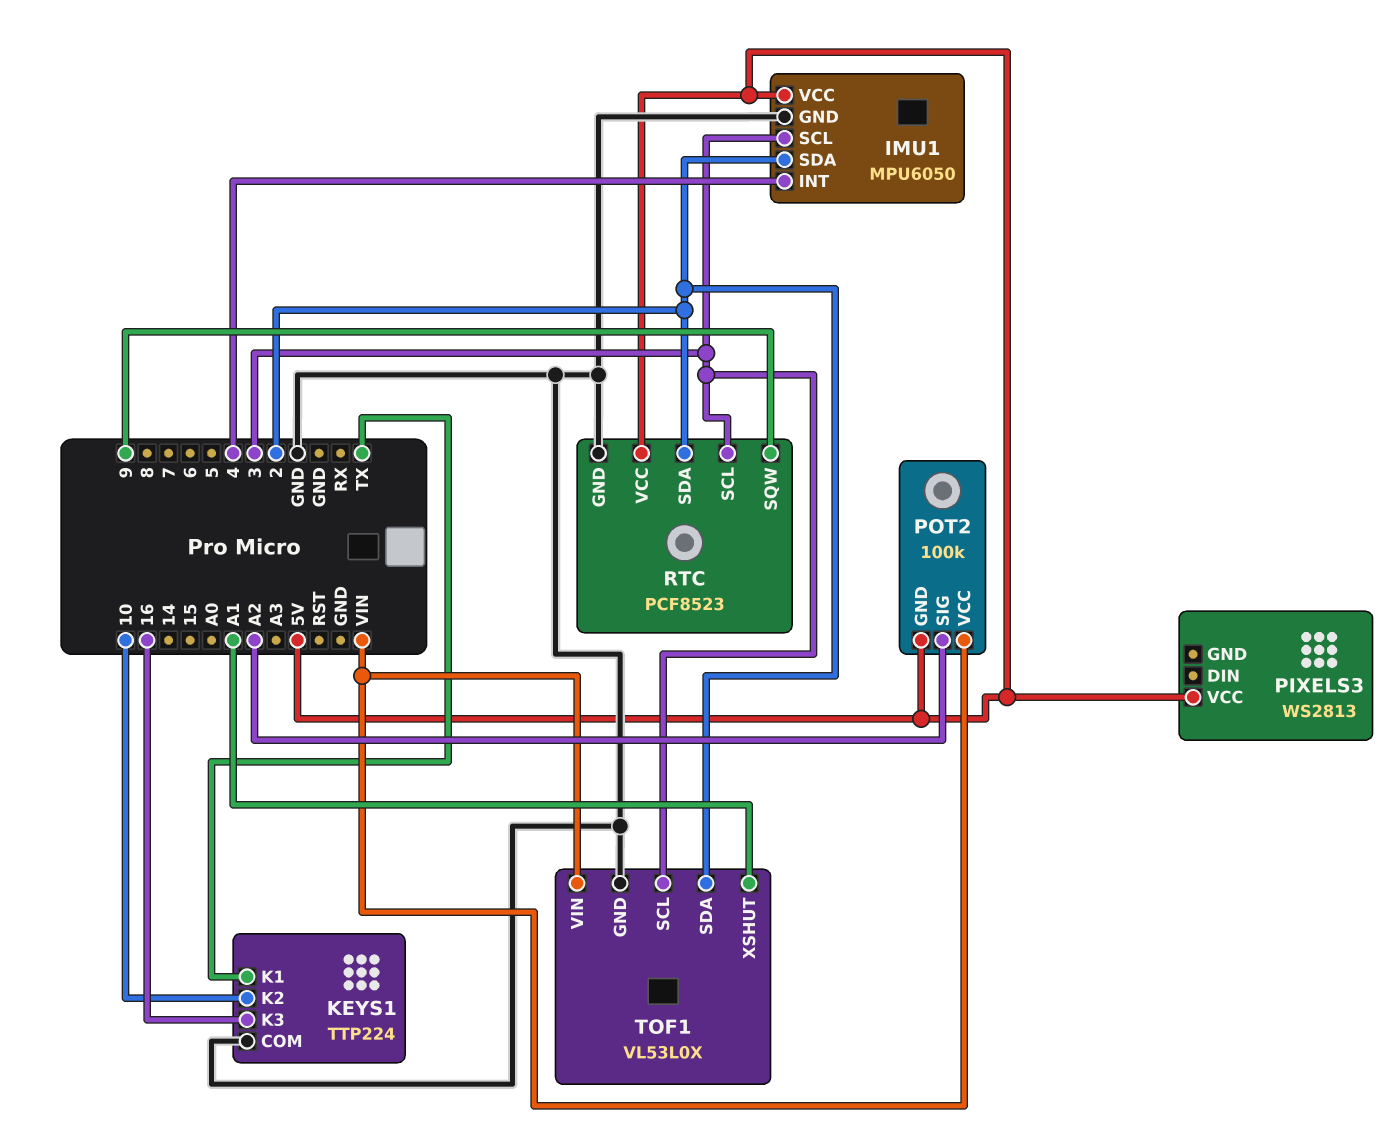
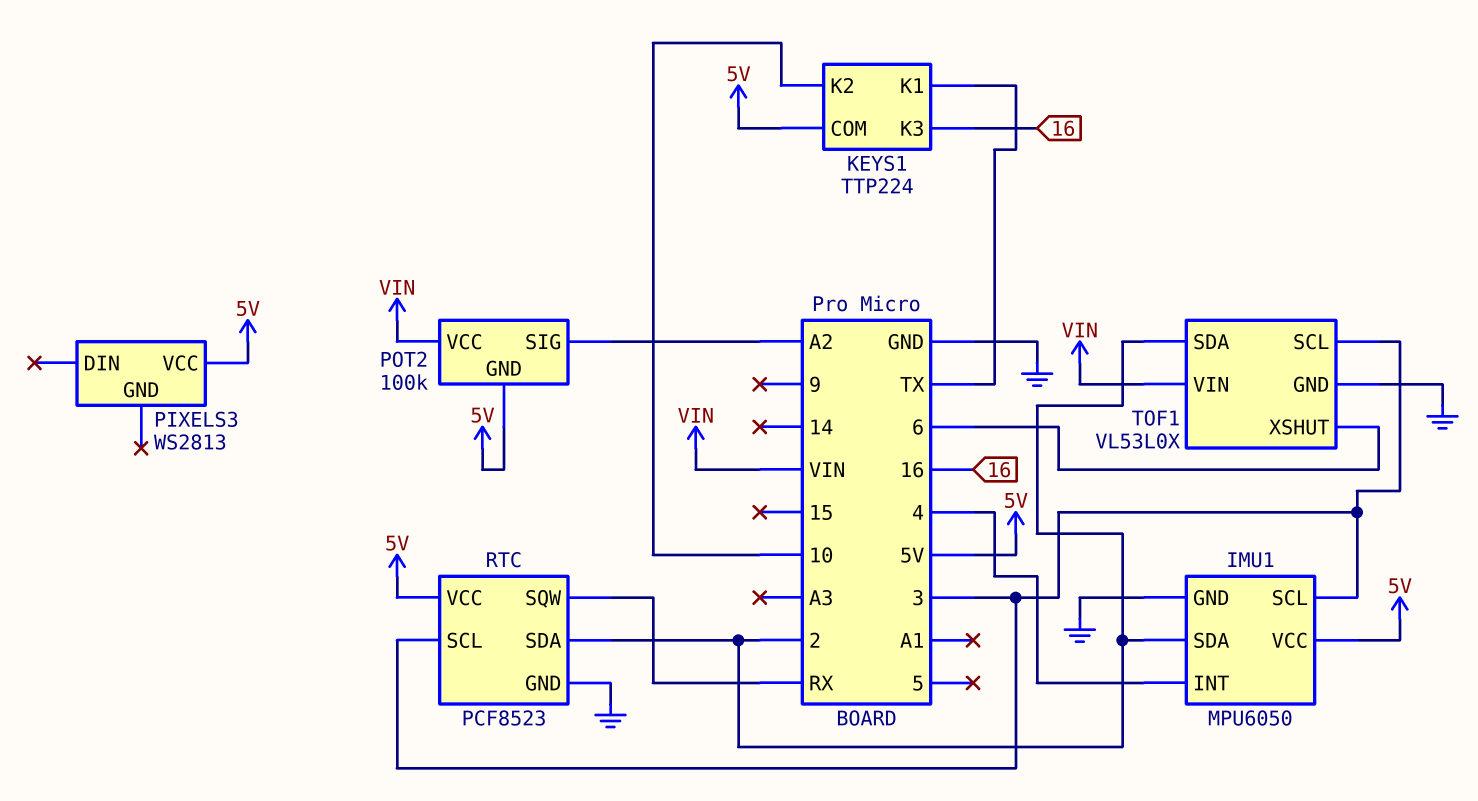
KEYS1 pin COM: GND -> 5V
RTC pin SQW: 9 -> RX
TOF1 pin XSHUT: A1 -> 6

